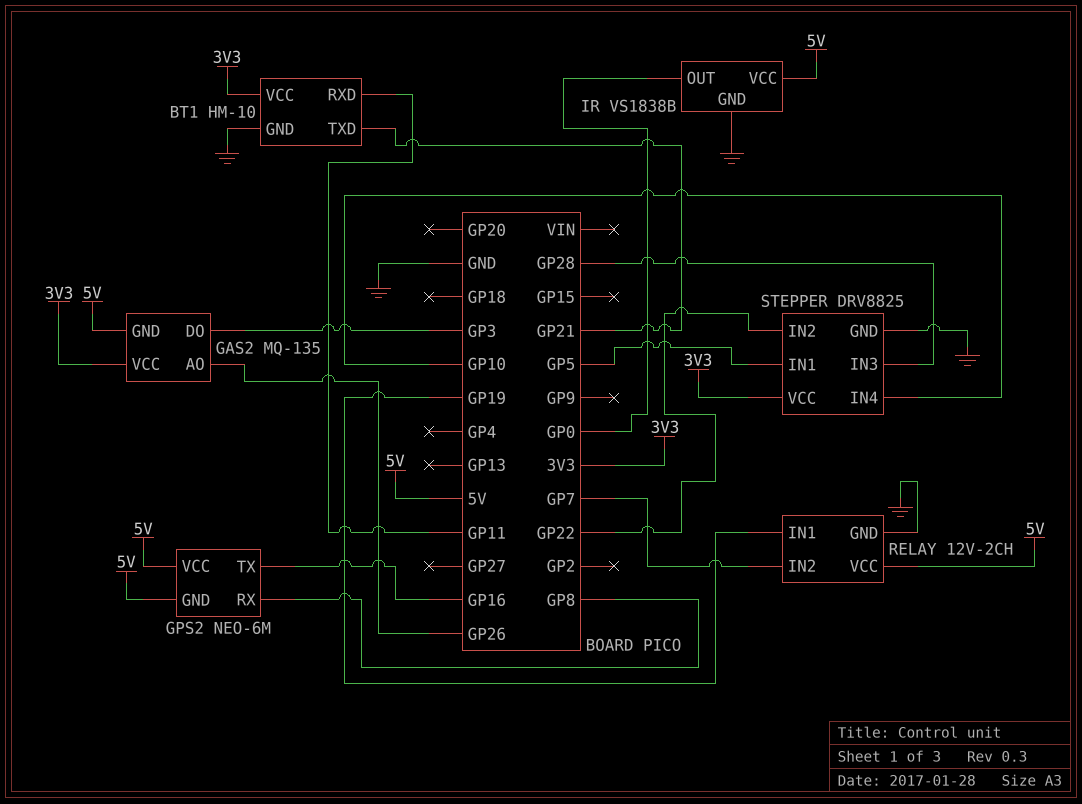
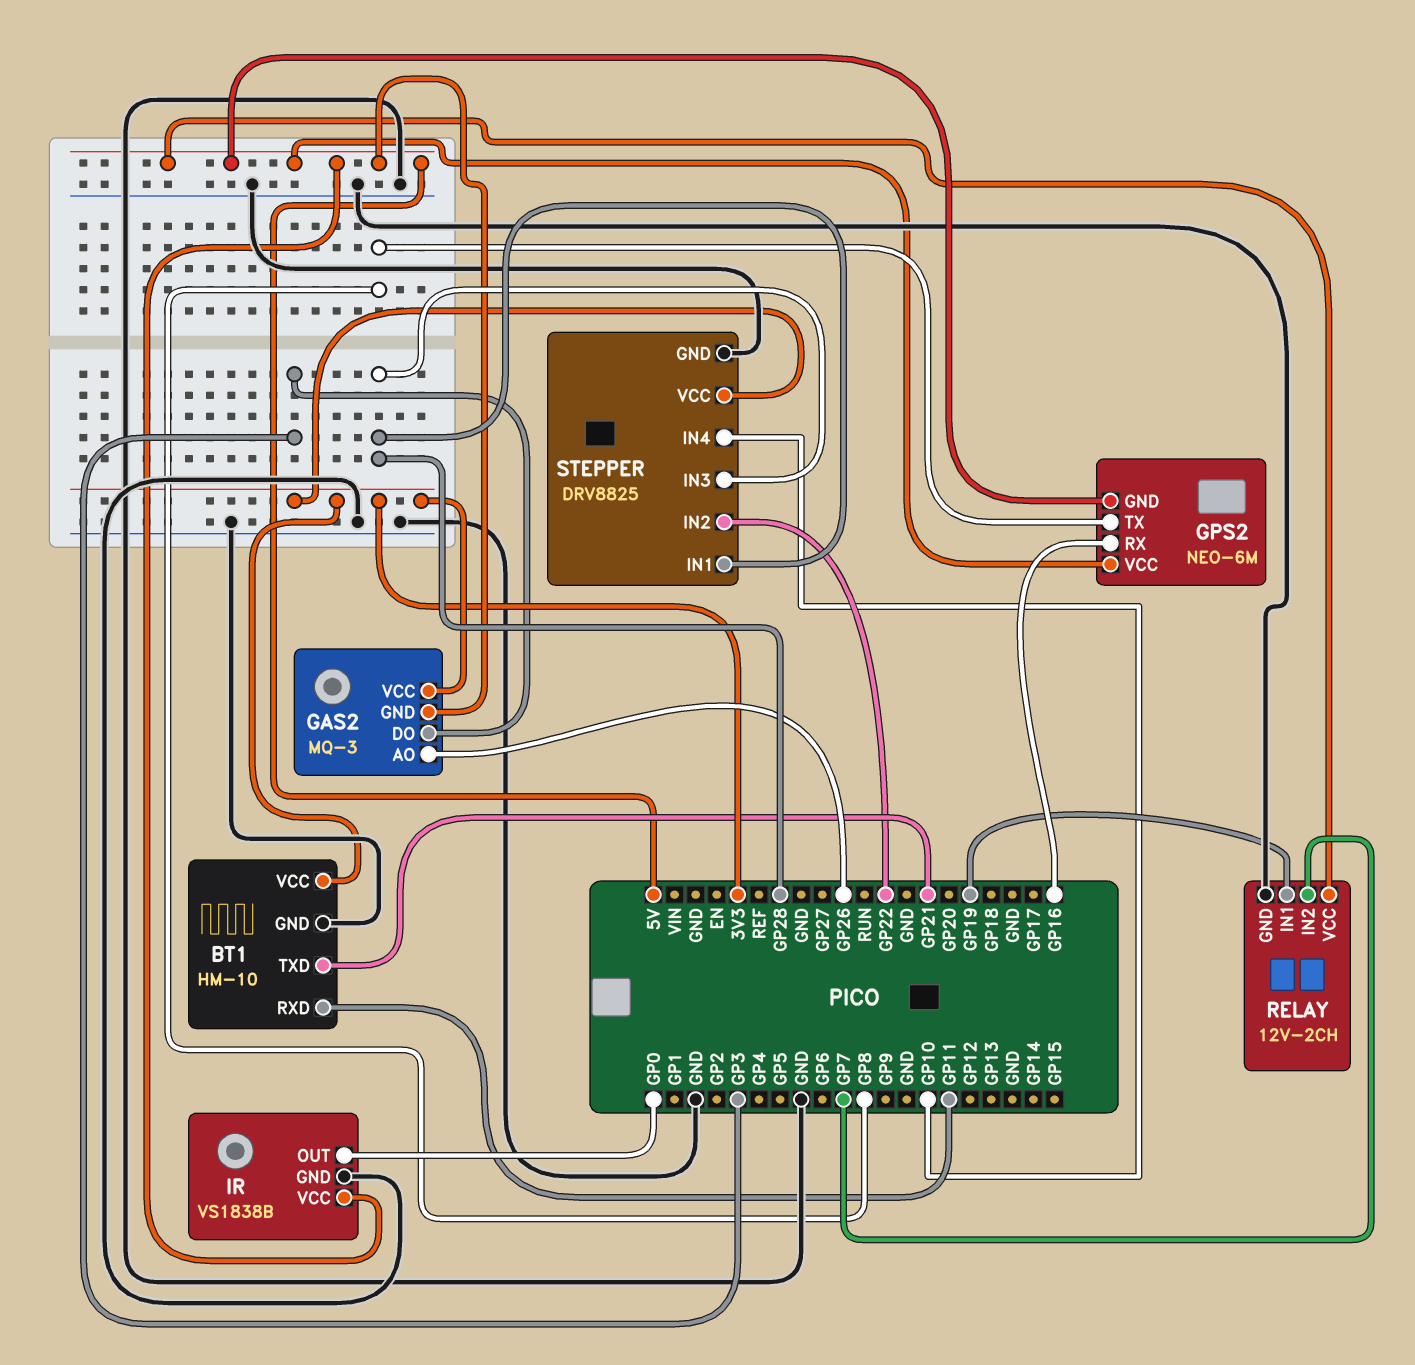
GAS2: MQ-135 -> MQ-3
GPS2 pin RX: GP8 -> GP16
GPS2 pin TX: GP16 -> GP8
STEPPER pin IN1: GP5 -> GP28

